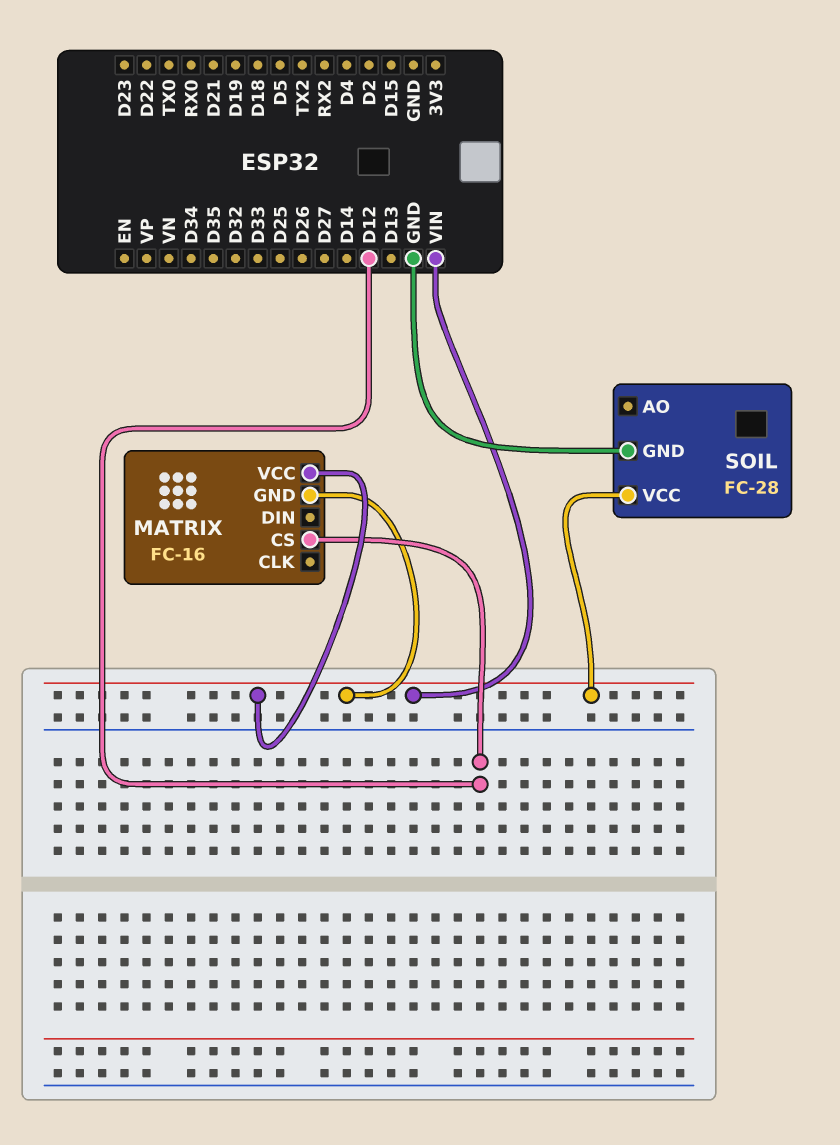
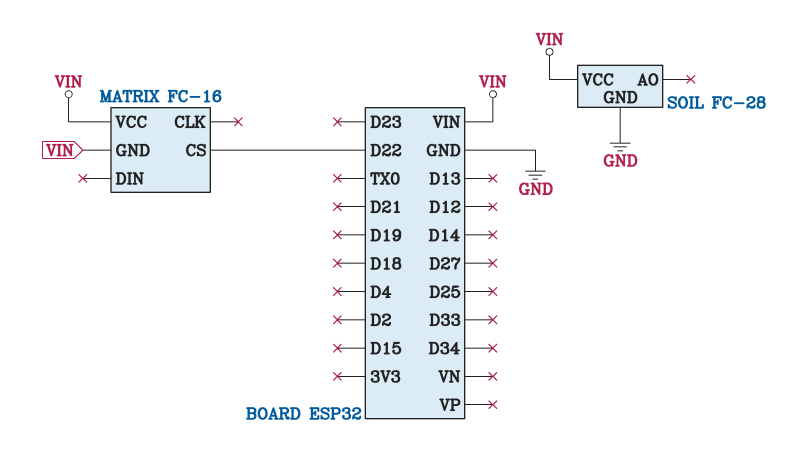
MATRIX pin CS: D12 -> D22

